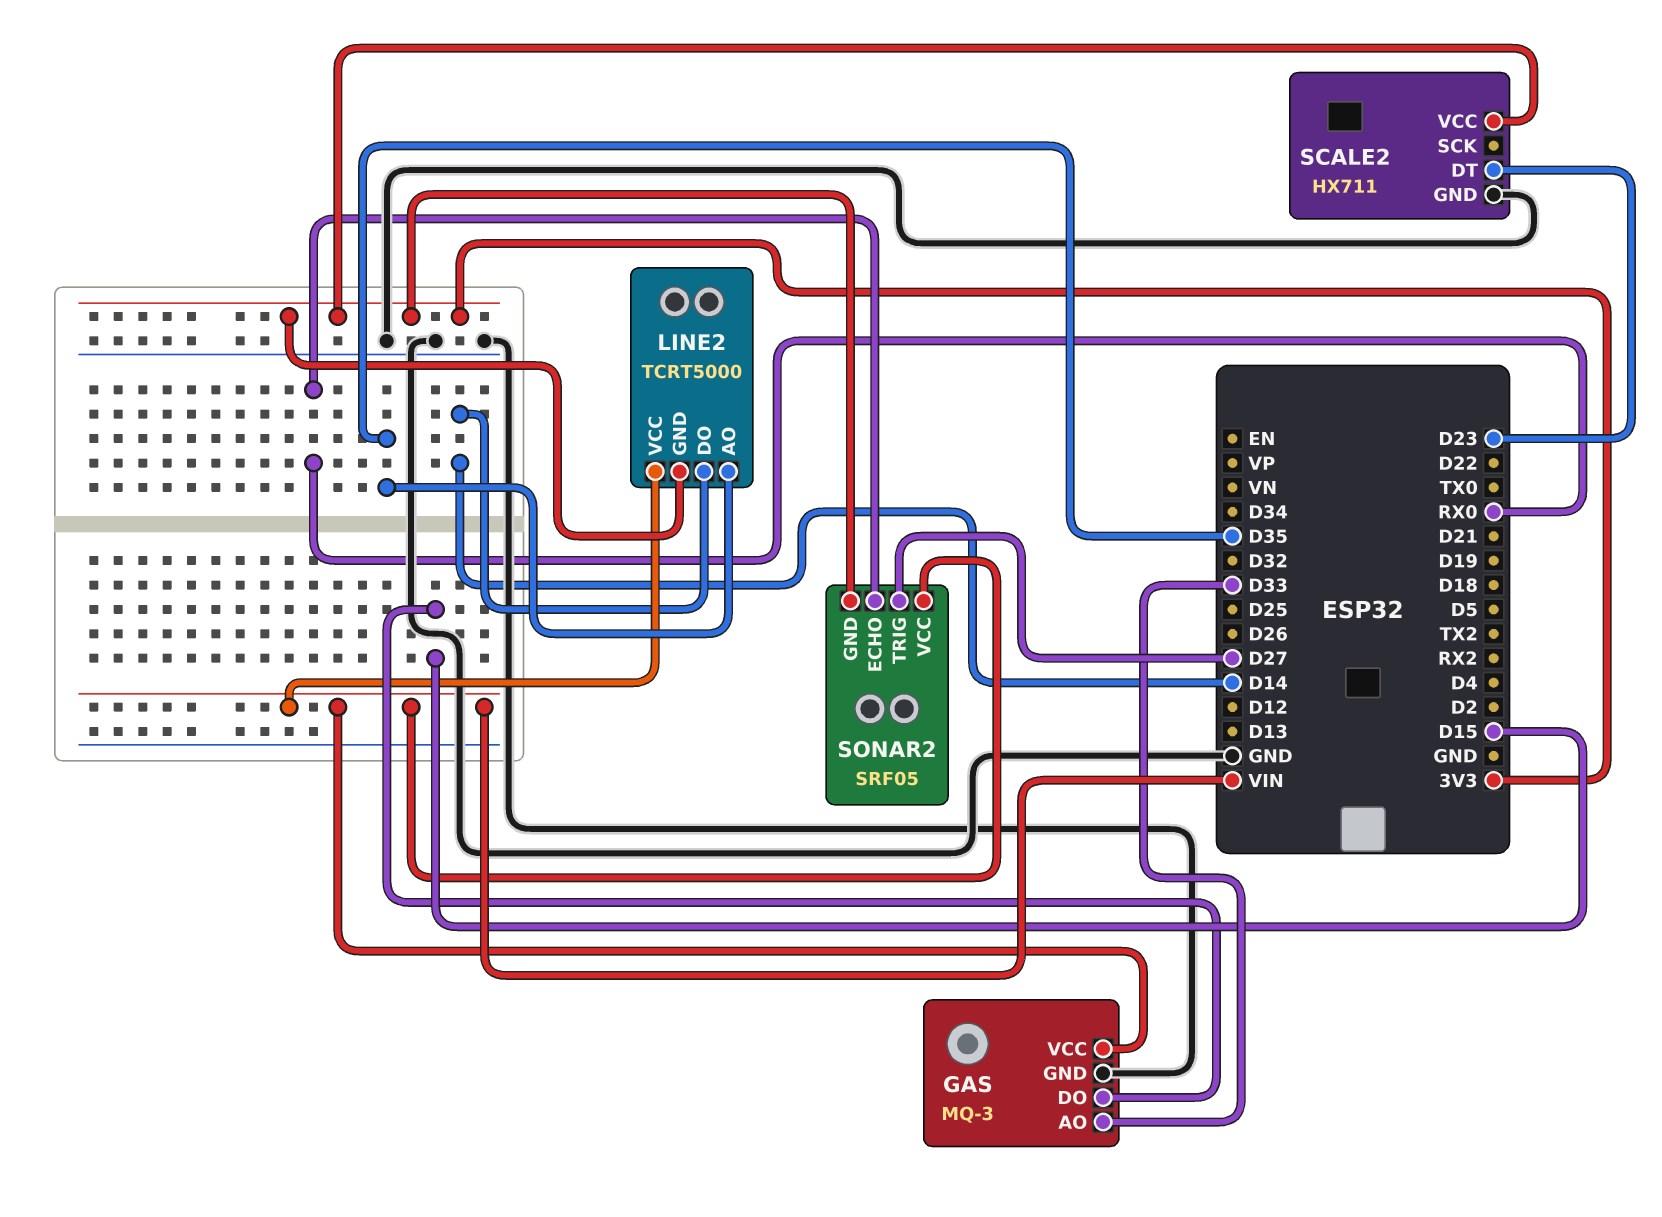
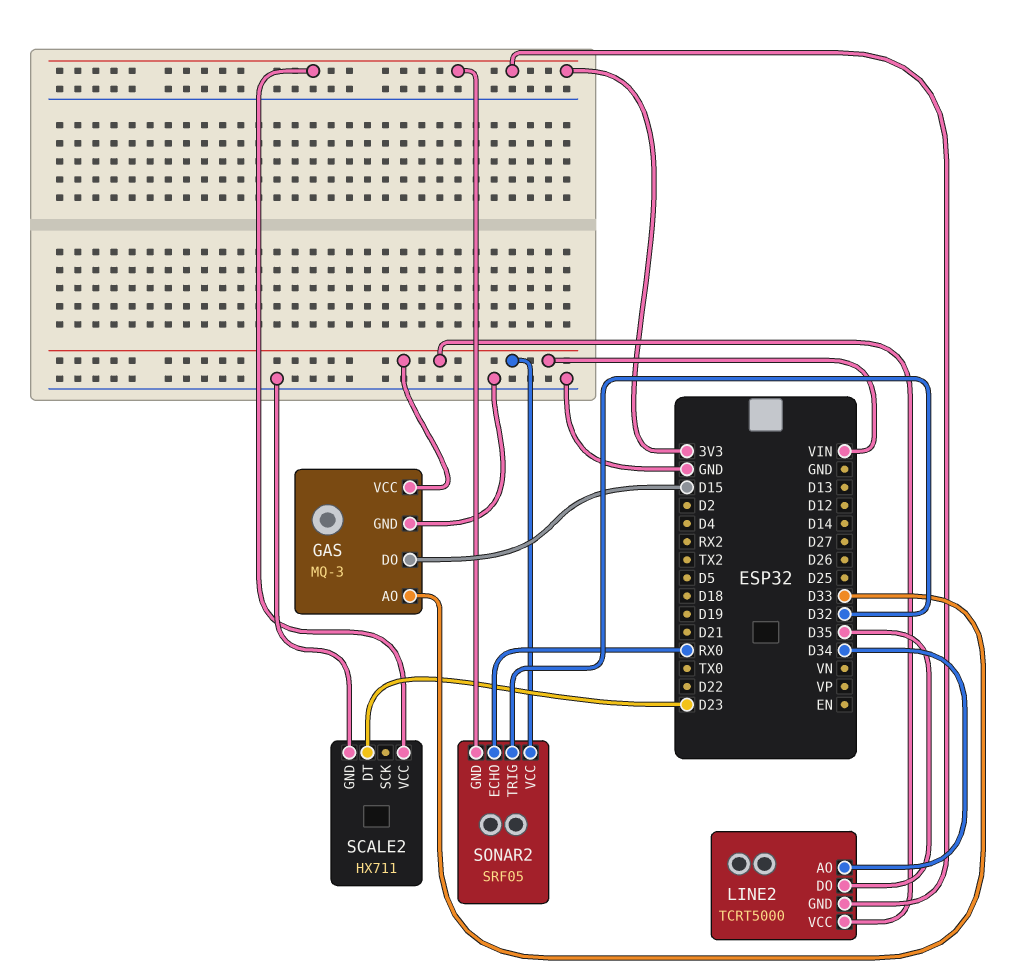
LINE2 pin AO: D35 -> D34
LINE2 pin DO: D14 -> D35
SONAR2 pin TRIG: D27 -> D32

